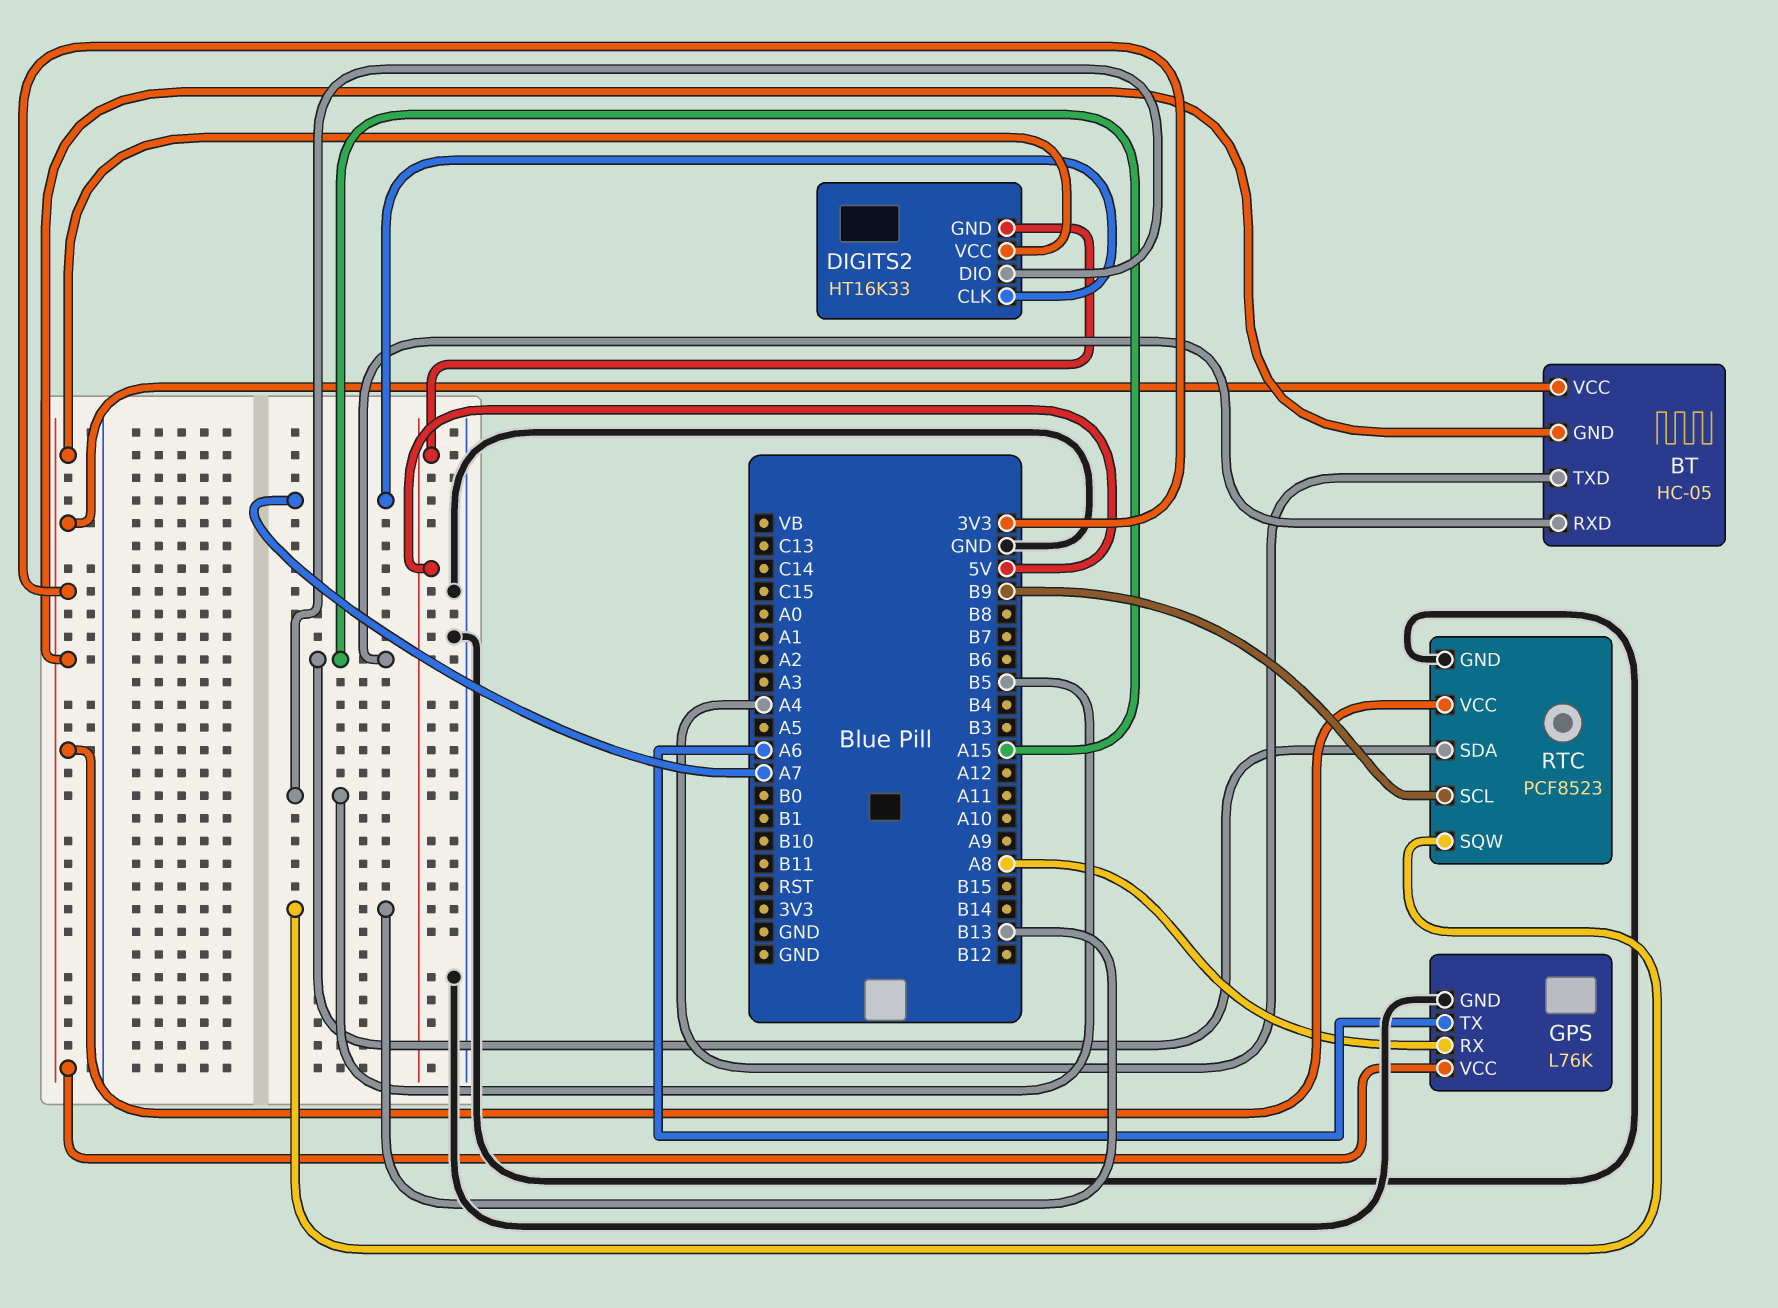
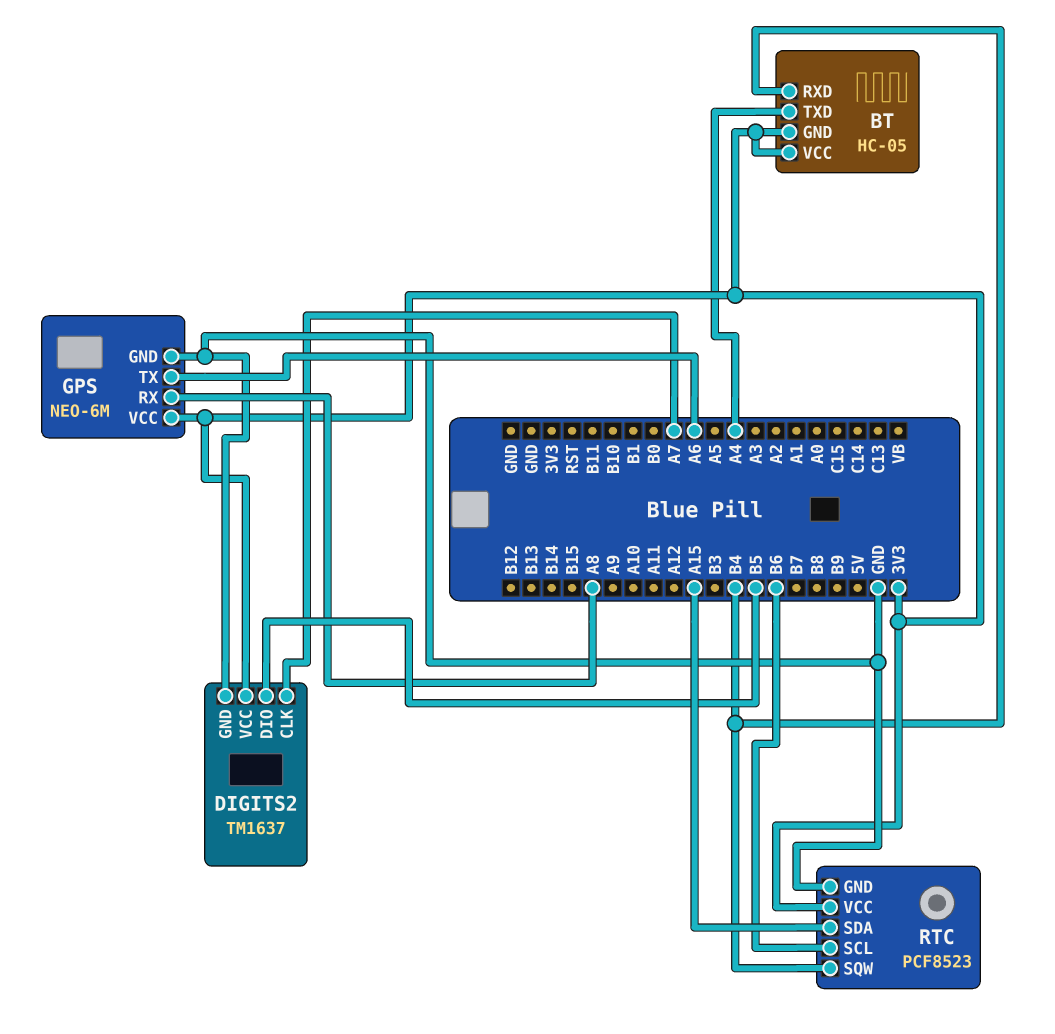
BT pin RXD: A15 -> B4
DIGITS2: HT16K33 -> TM1637
DIGITS2 pin GND: 5V -> GND
GPS: L76K -> NEO-6M
RTC pin SCL: B9 -> B6
RTC pin SQW: B13 -> B4

